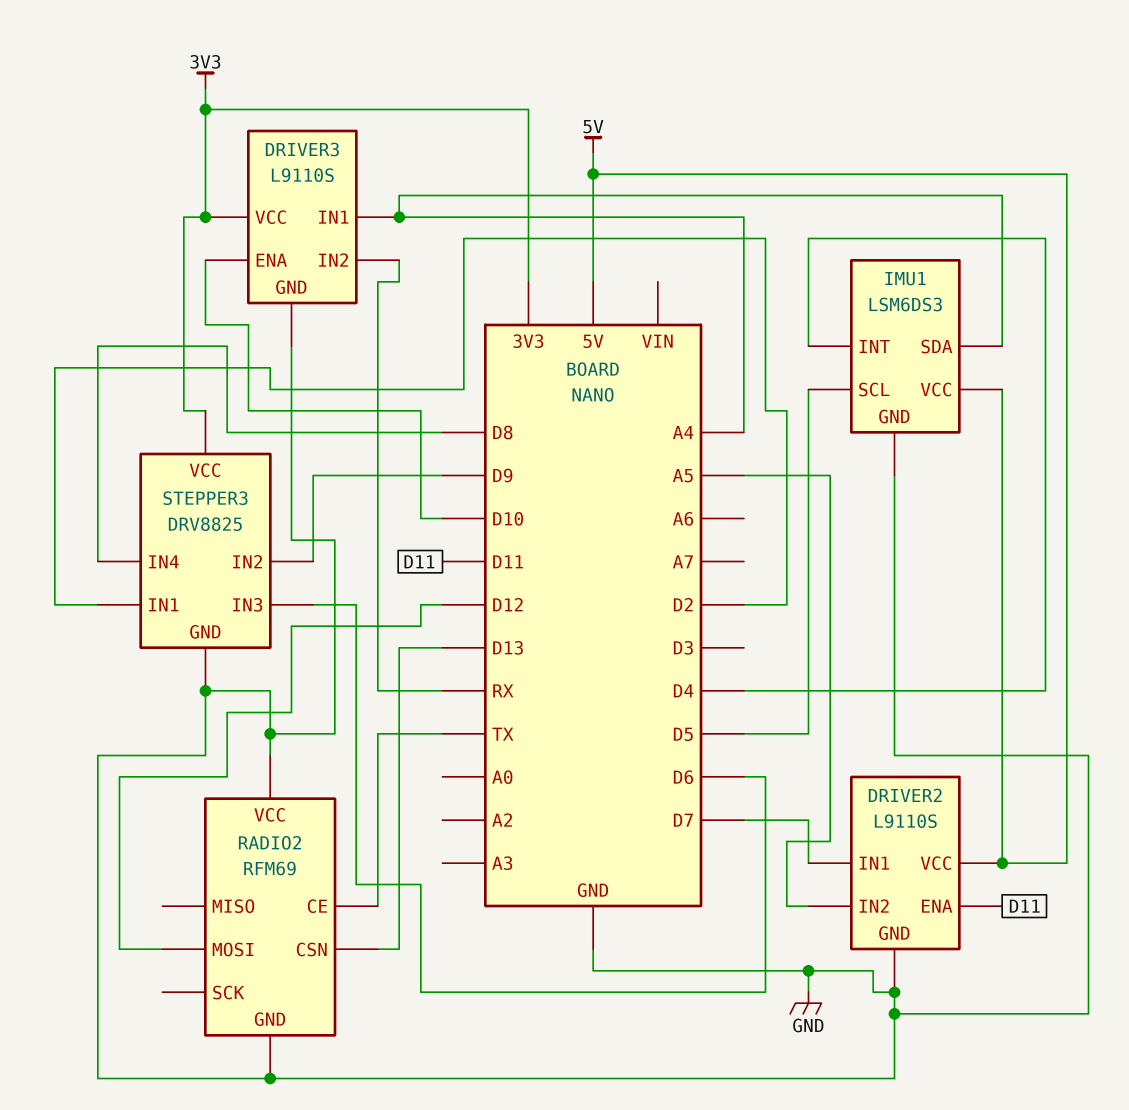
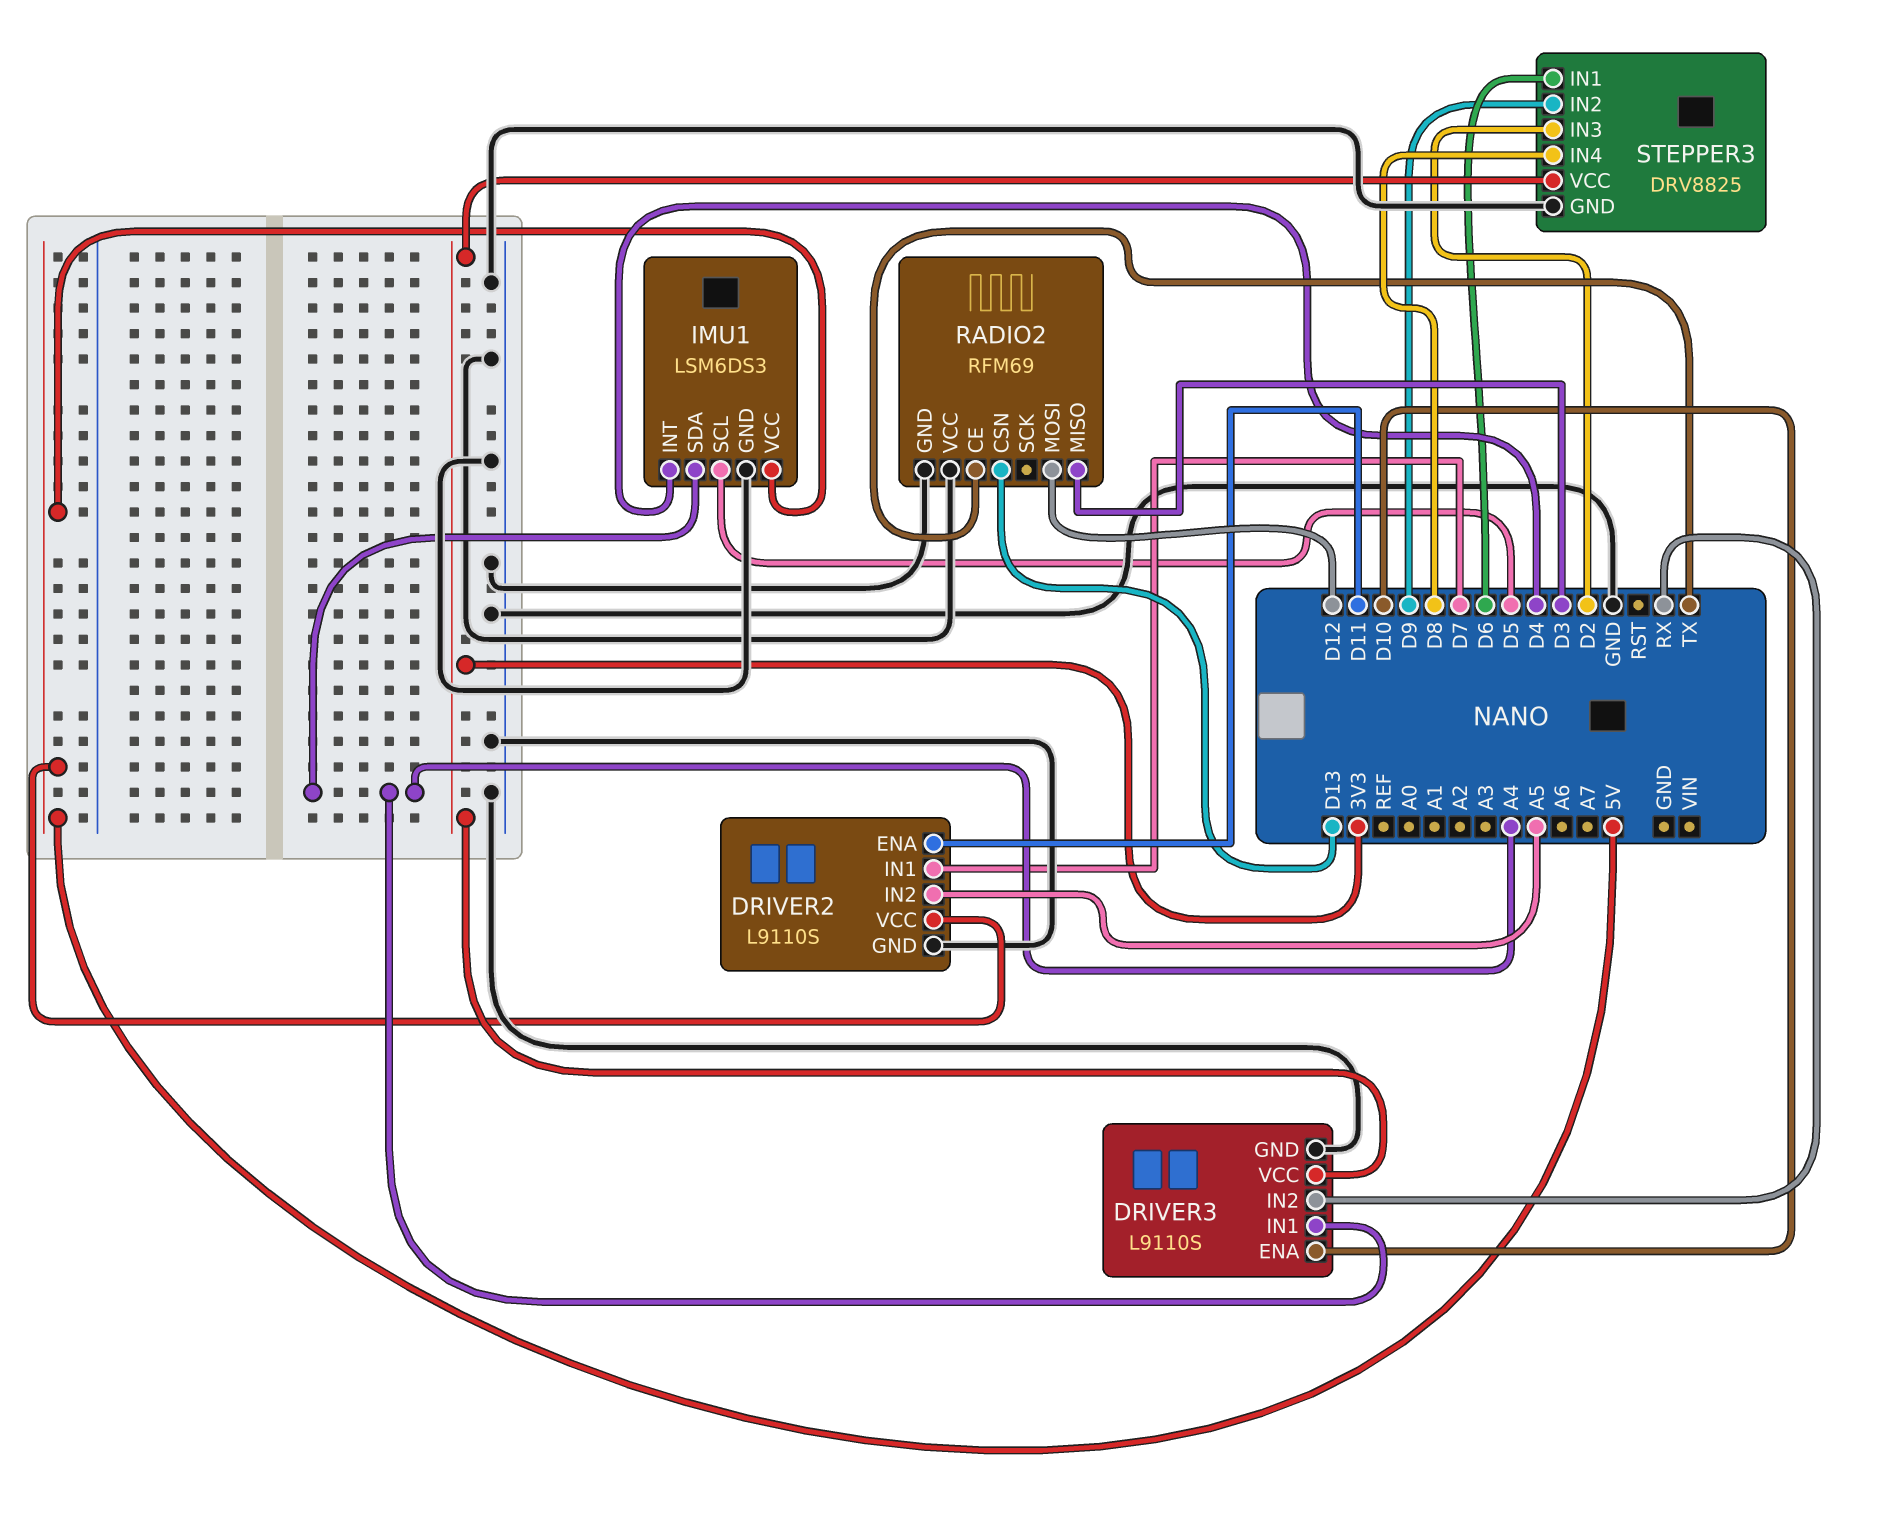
RADIO2 pin MISO: none -> D3
STEPPER3 pin IN1: D2 -> D6
STEPPER3 pin IN3: D6 -> D2

